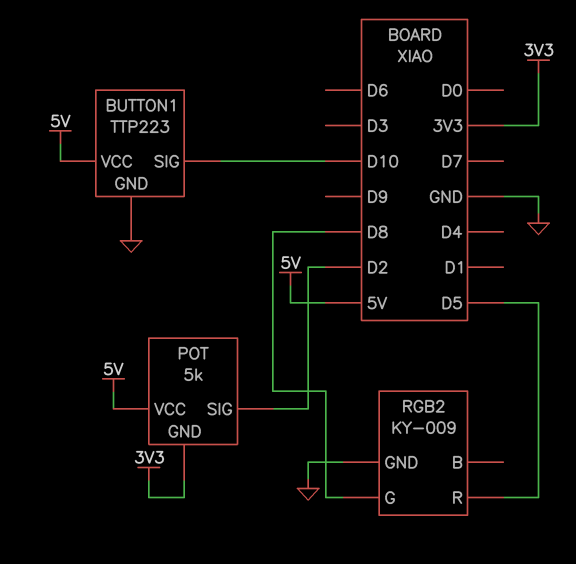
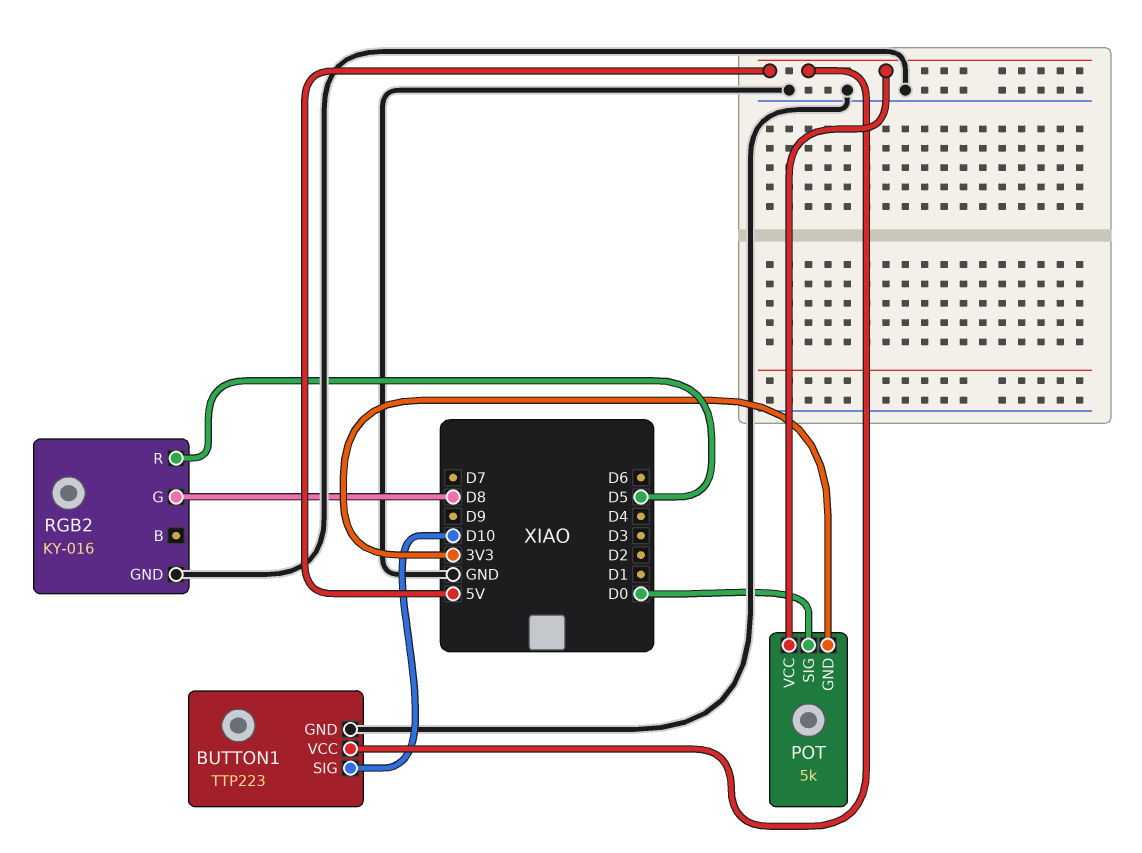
POT pin SIG: D2 -> D0
RGB2: KY-009 -> KY-016

